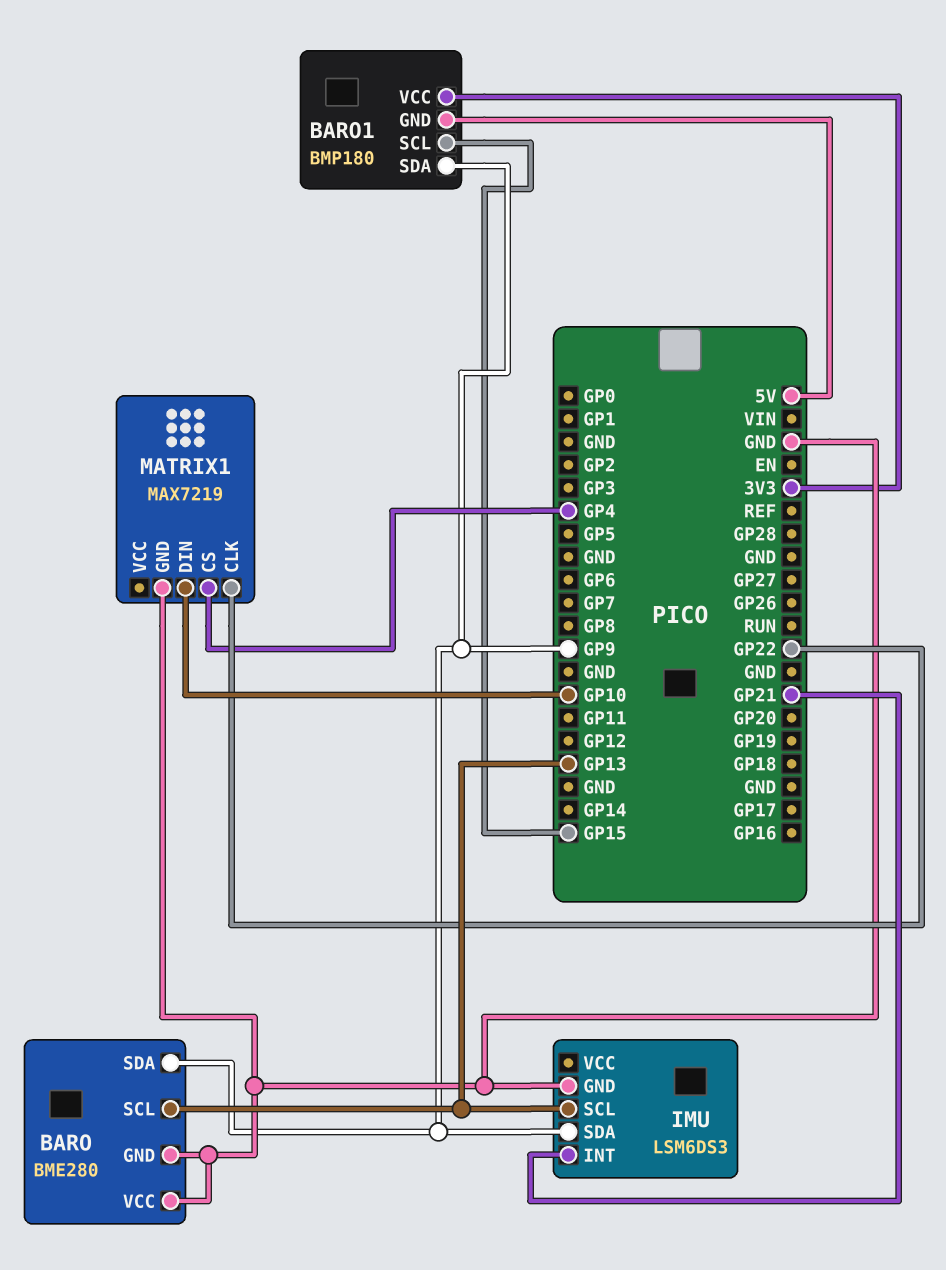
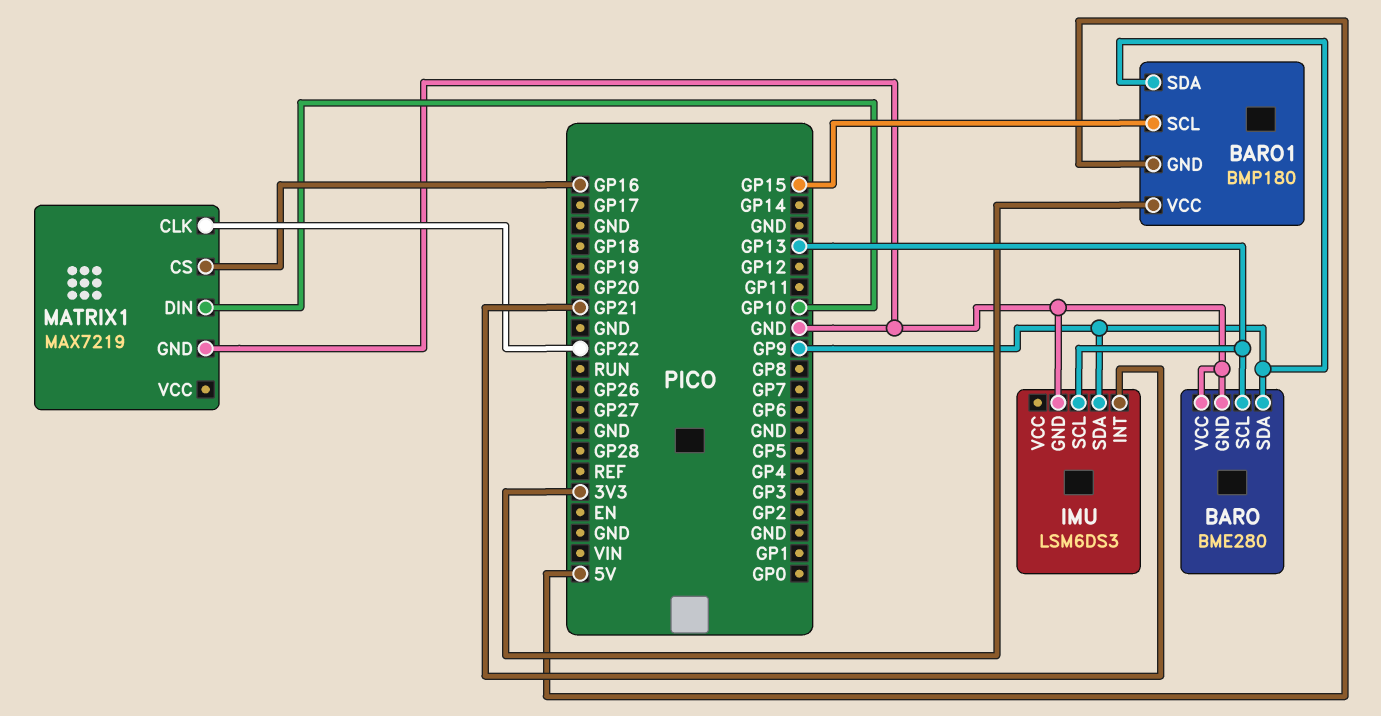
MATRIX1 pin CS: GP4 -> GP16

